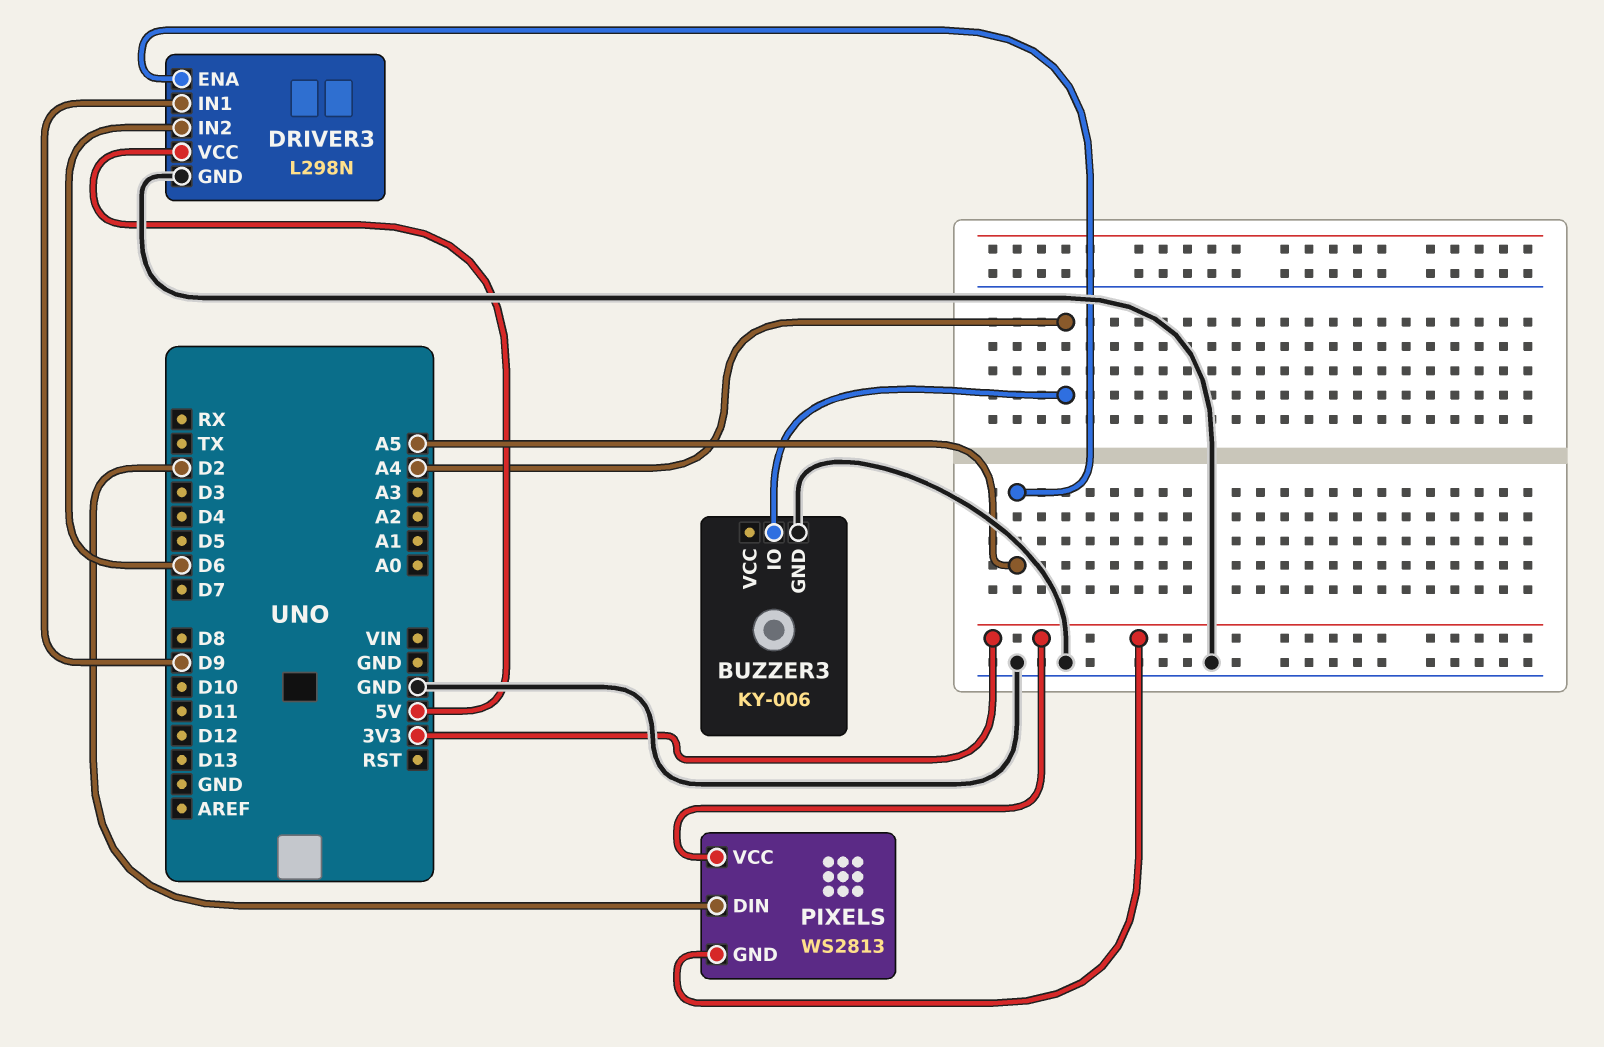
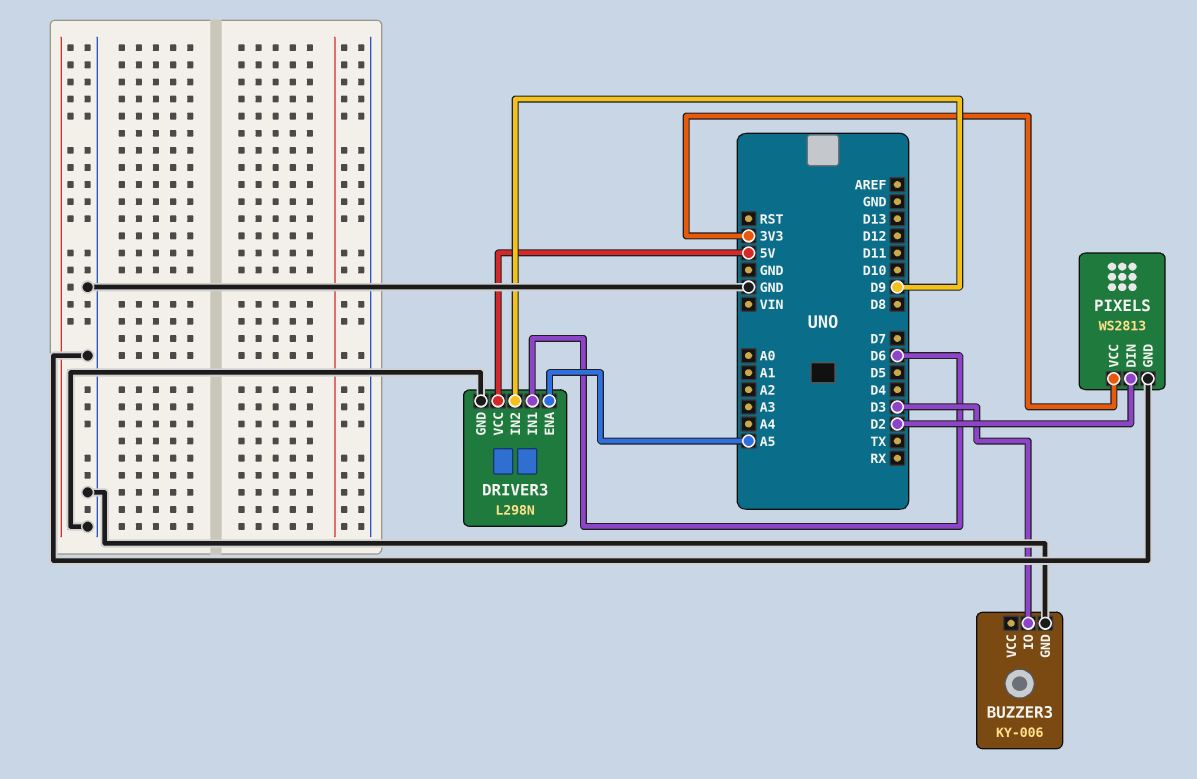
BUZZER3 pin IO: A4 -> D3
DRIVER3 pin IN1: D9 -> D6
DRIVER3 pin IN2: D6 -> D9
PIXELS pin GND: 3V3 -> GND

